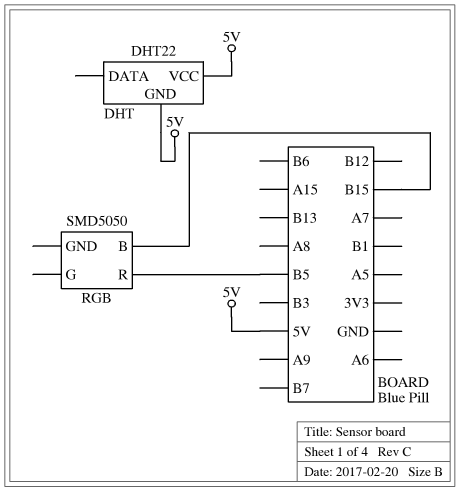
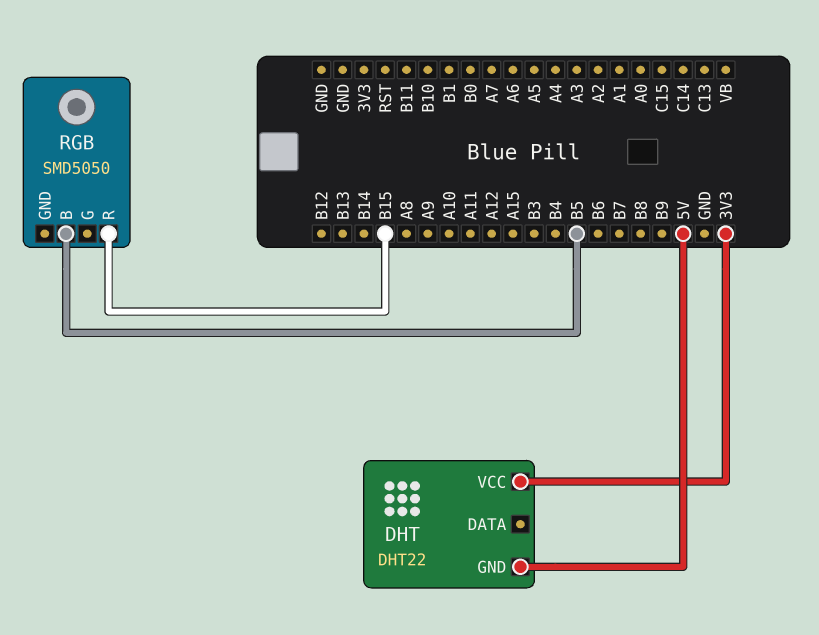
DHT pin VCC: 5V -> 3V3
RGB pin B: B15 -> B5
RGB pin R: B5 -> B15

